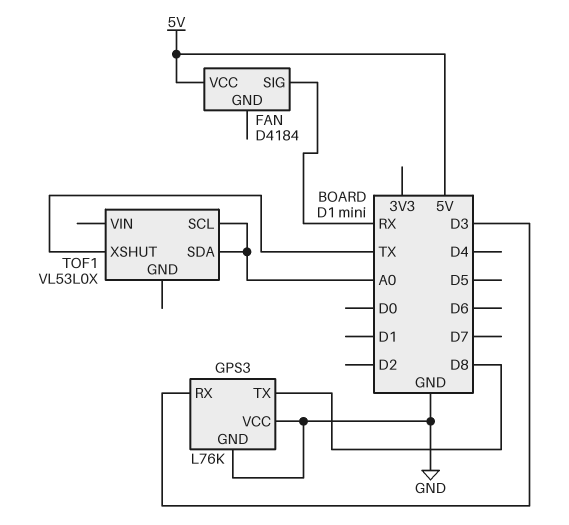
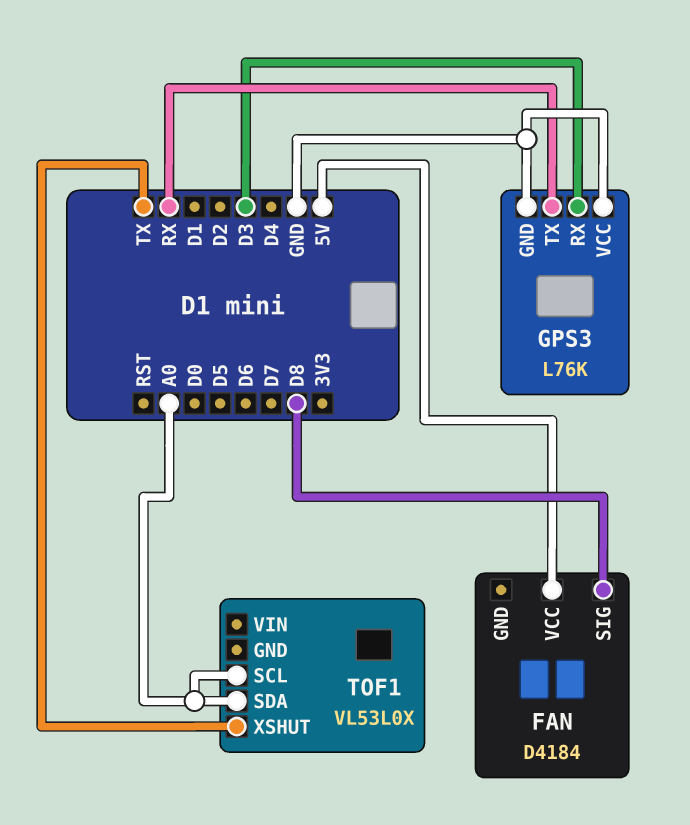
FAN pin SIG: RX -> D8
GPS3 pin TX: D8 -> RX

